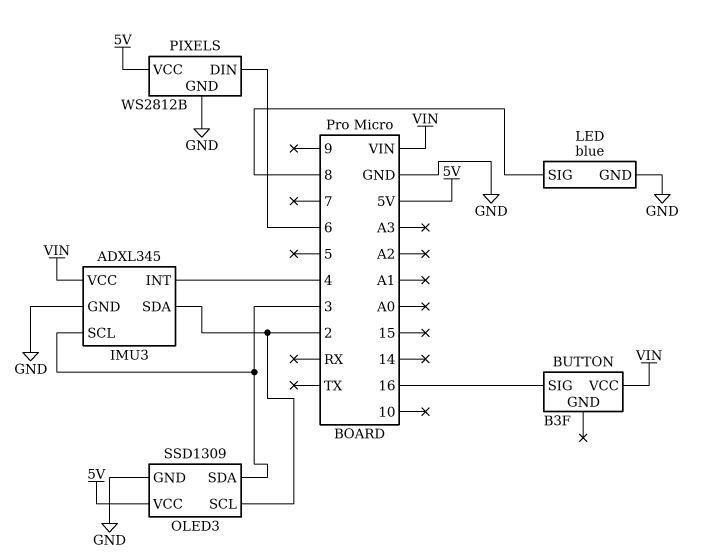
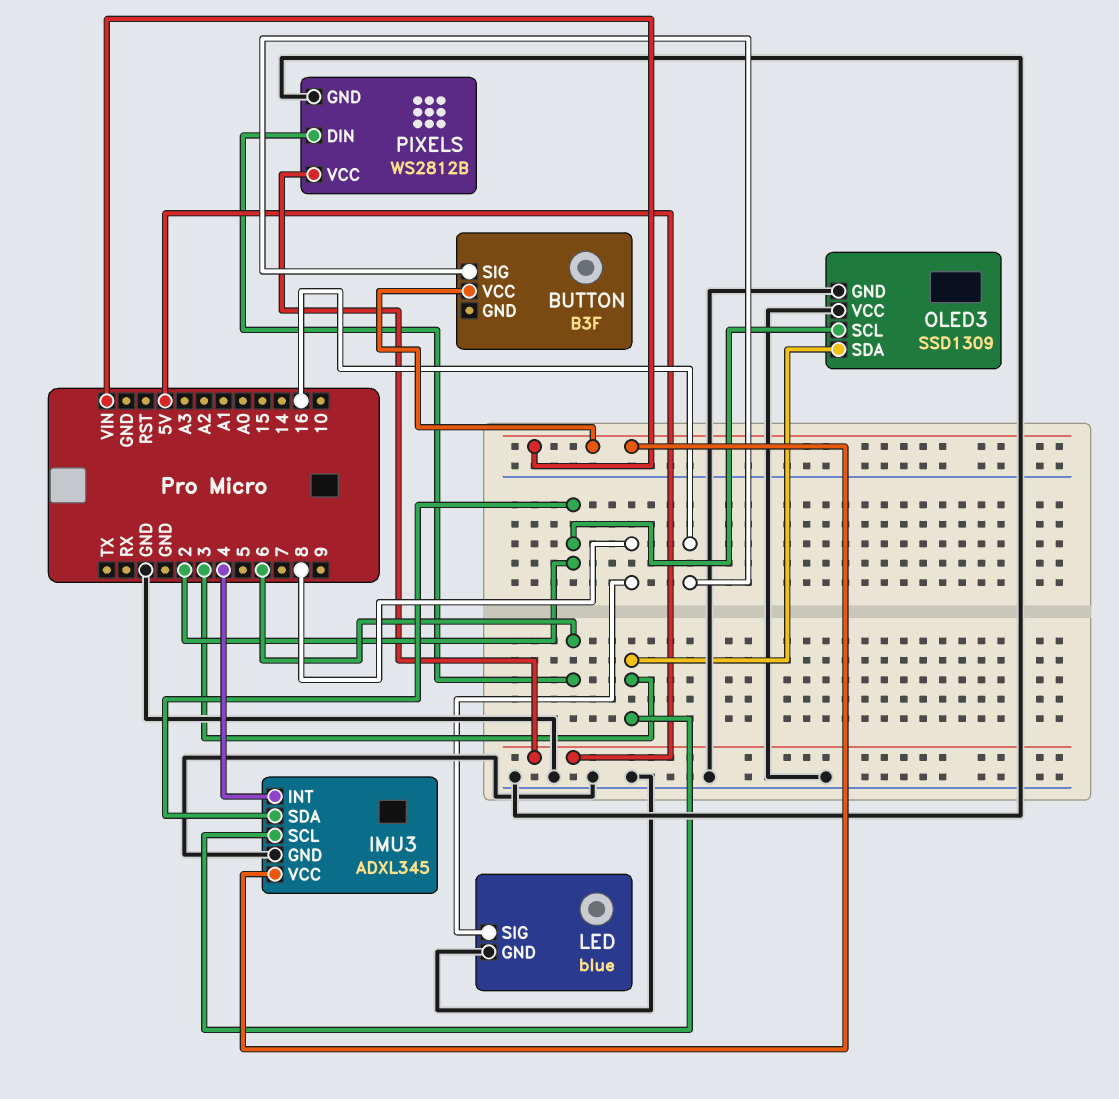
OLED3 pin VCC: 5V -> GND

